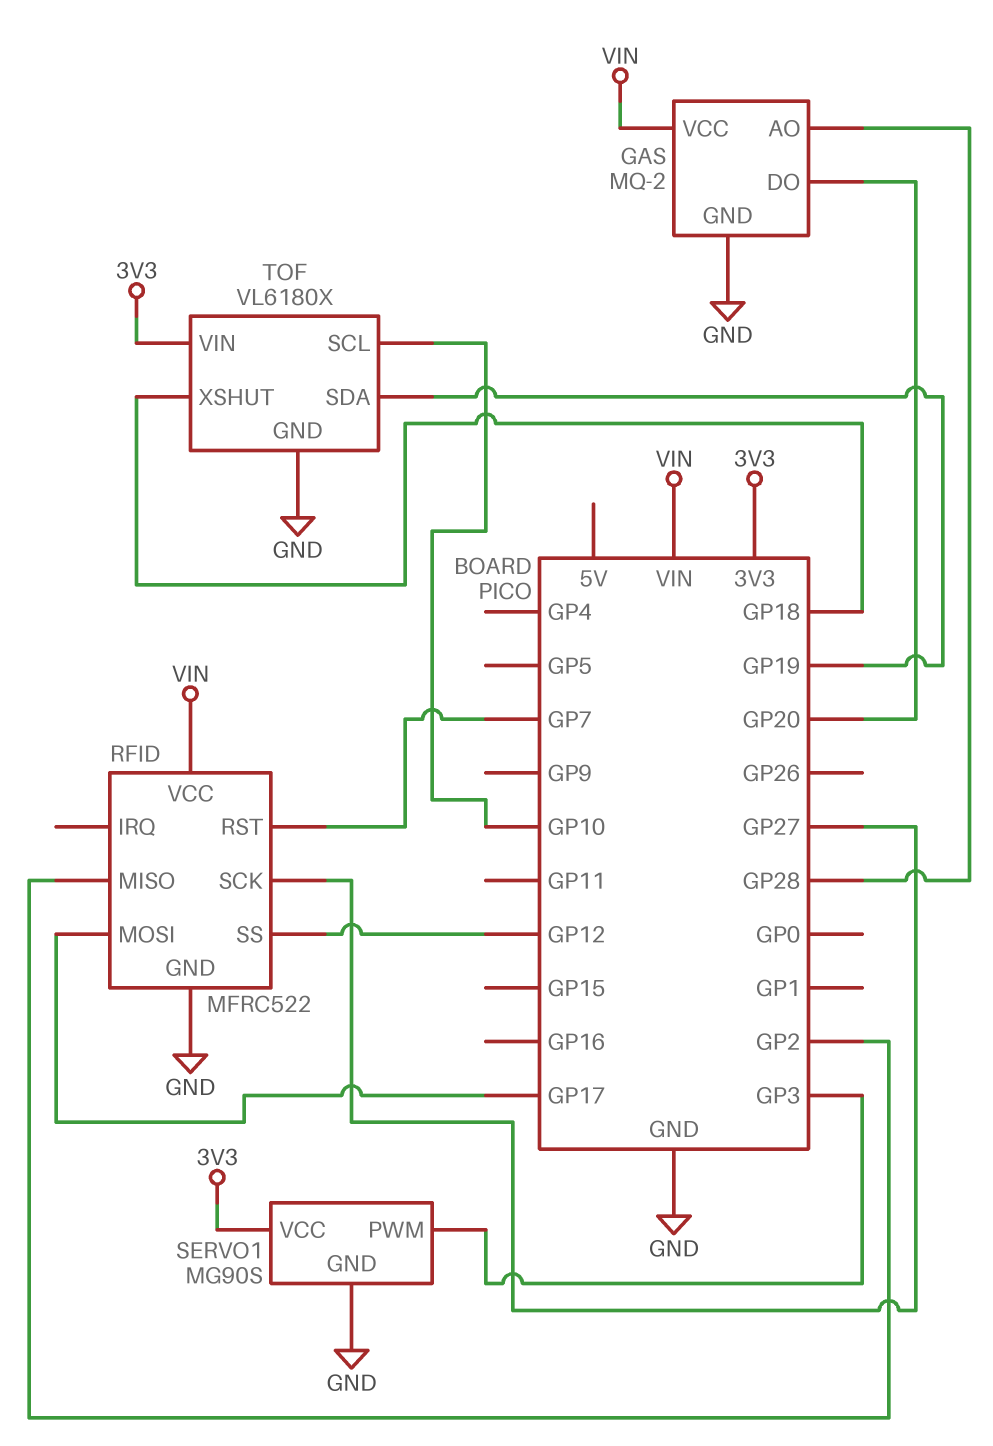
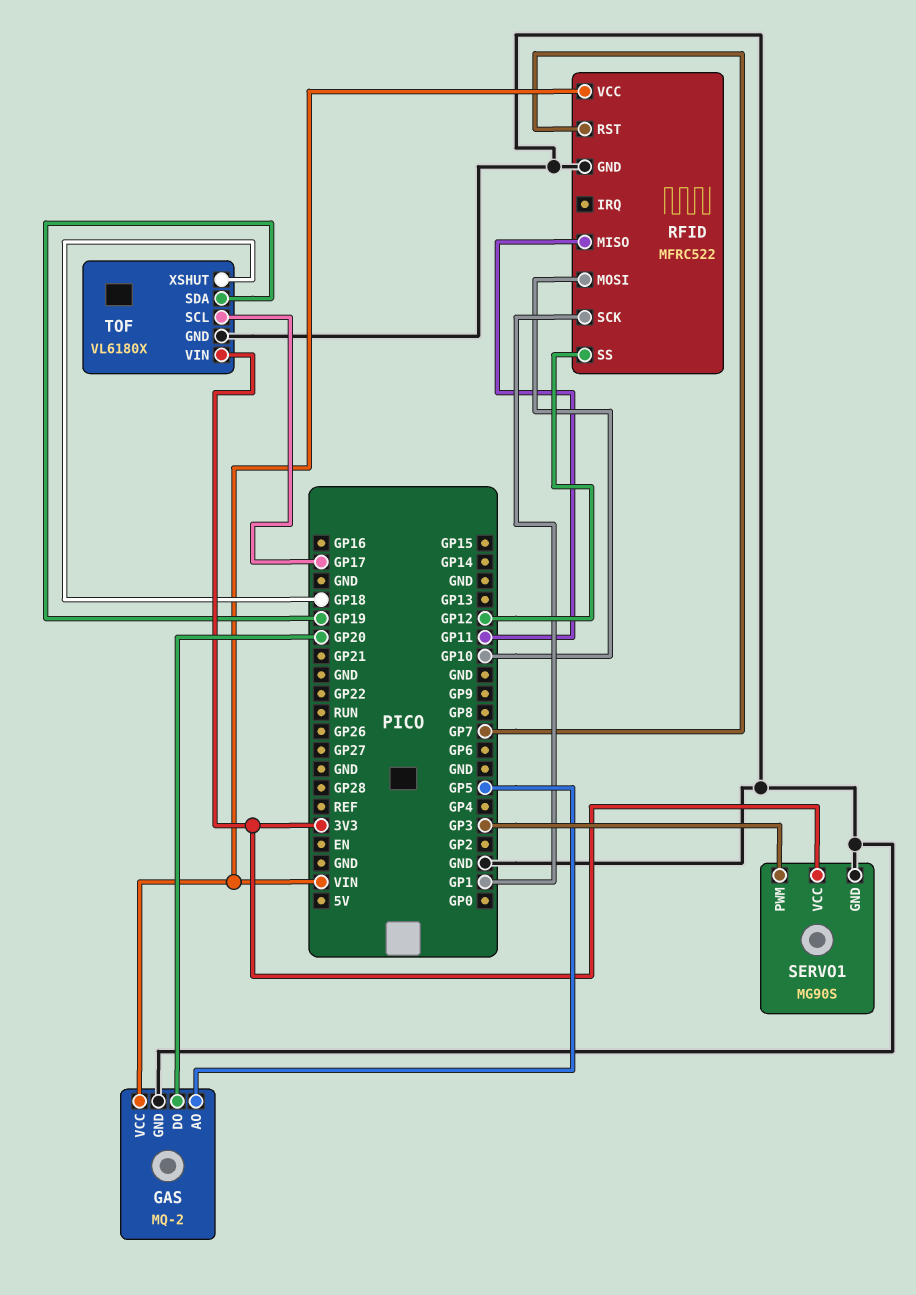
GAS pin AO: GP28 -> GP5
RFID pin MISO: GP2 -> GP11
RFID pin MOSI: GP17 -> GP10
RFID pin SCK: GP27 -> GP1
TOF pin SCL: GP10 -> GP17

